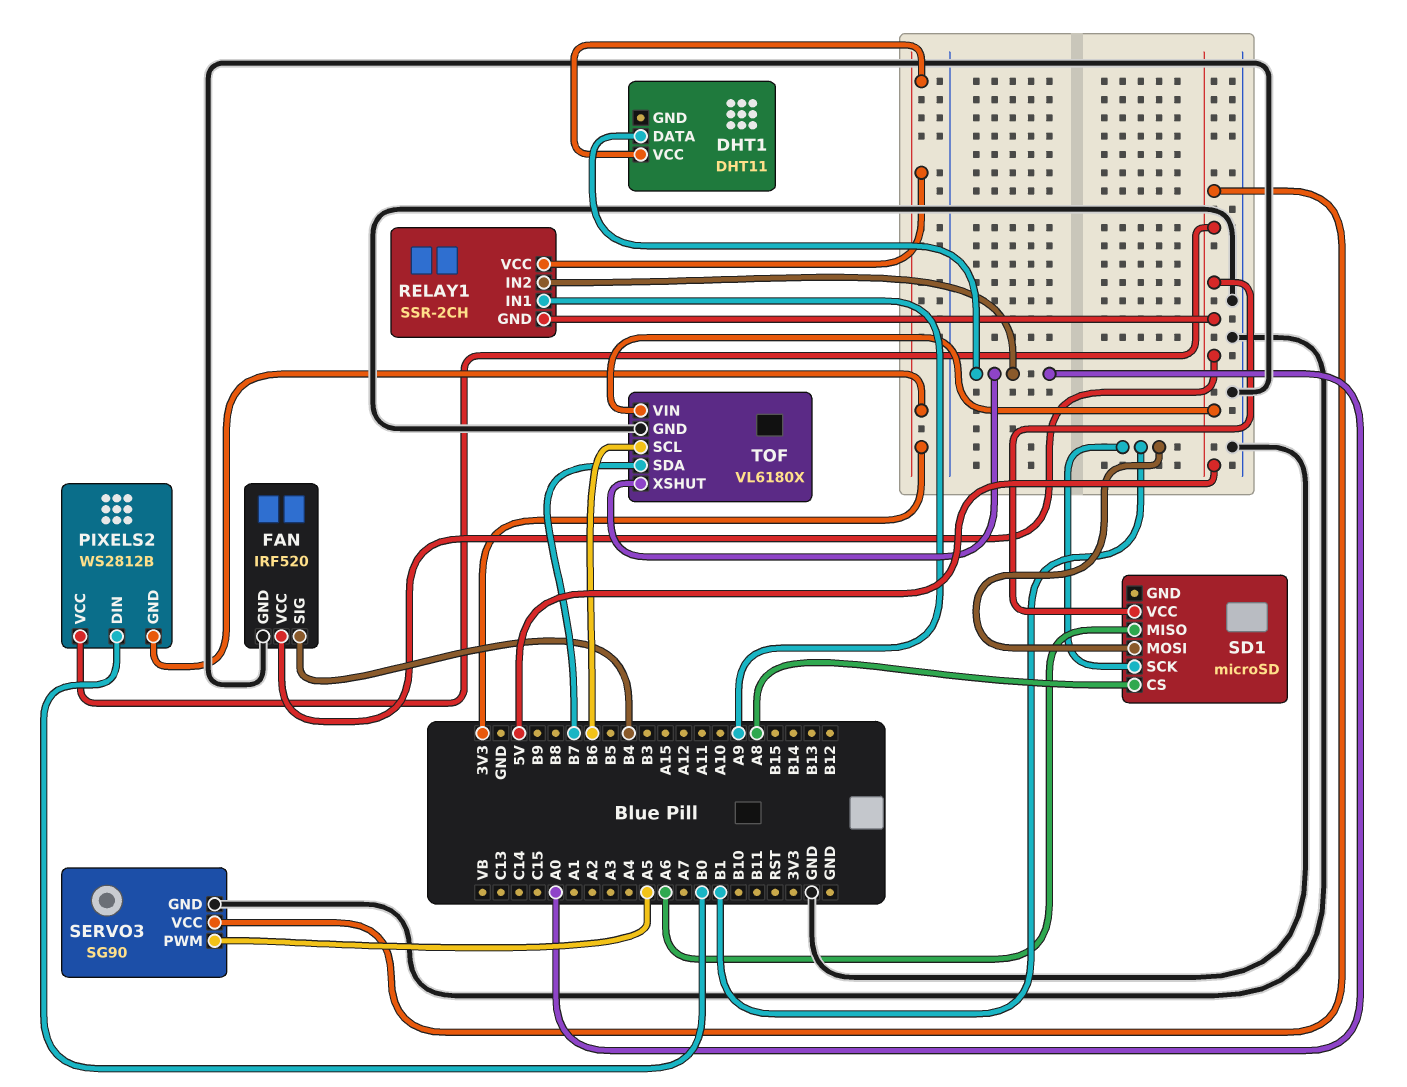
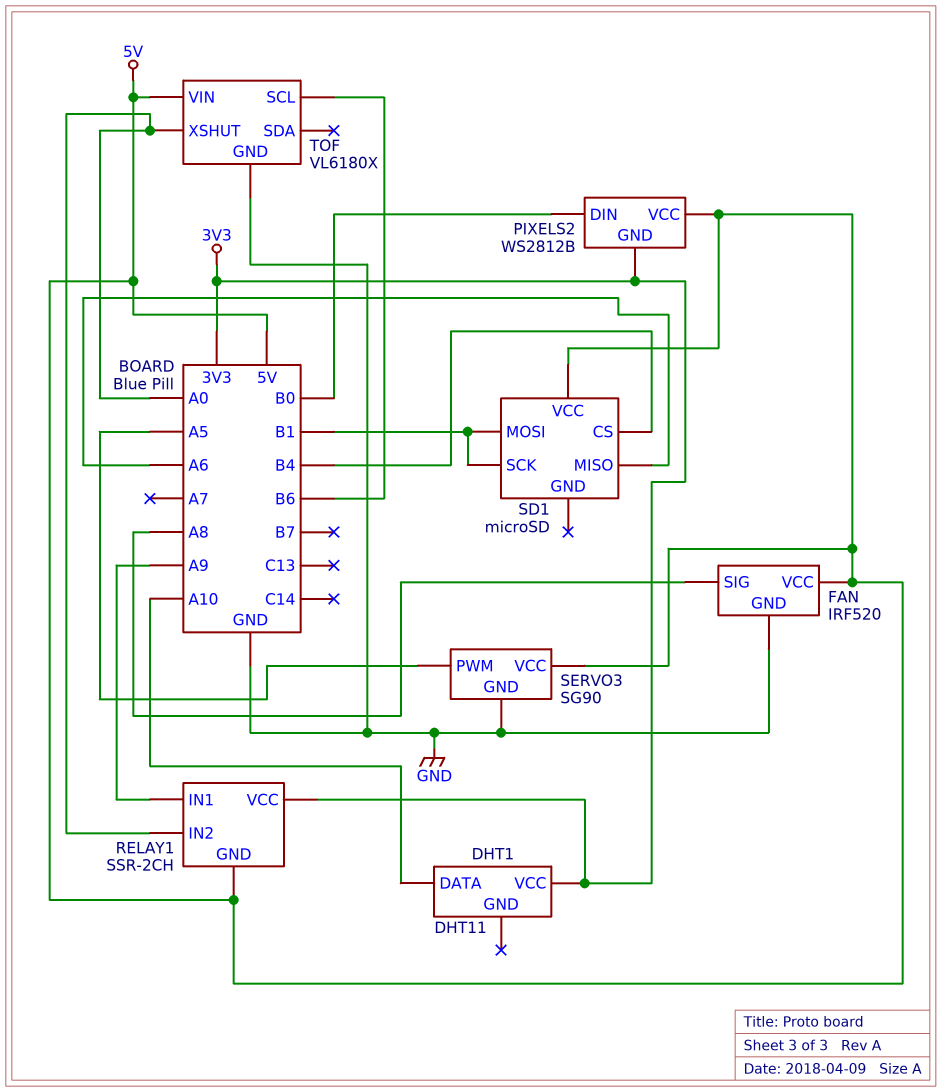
DHT1 pin DATA: A0 -> A10
FAN pin SIG: B4 -> A8
SD1 pin CS: A8 -> B4
TOF pin SDA: B7 -> none

